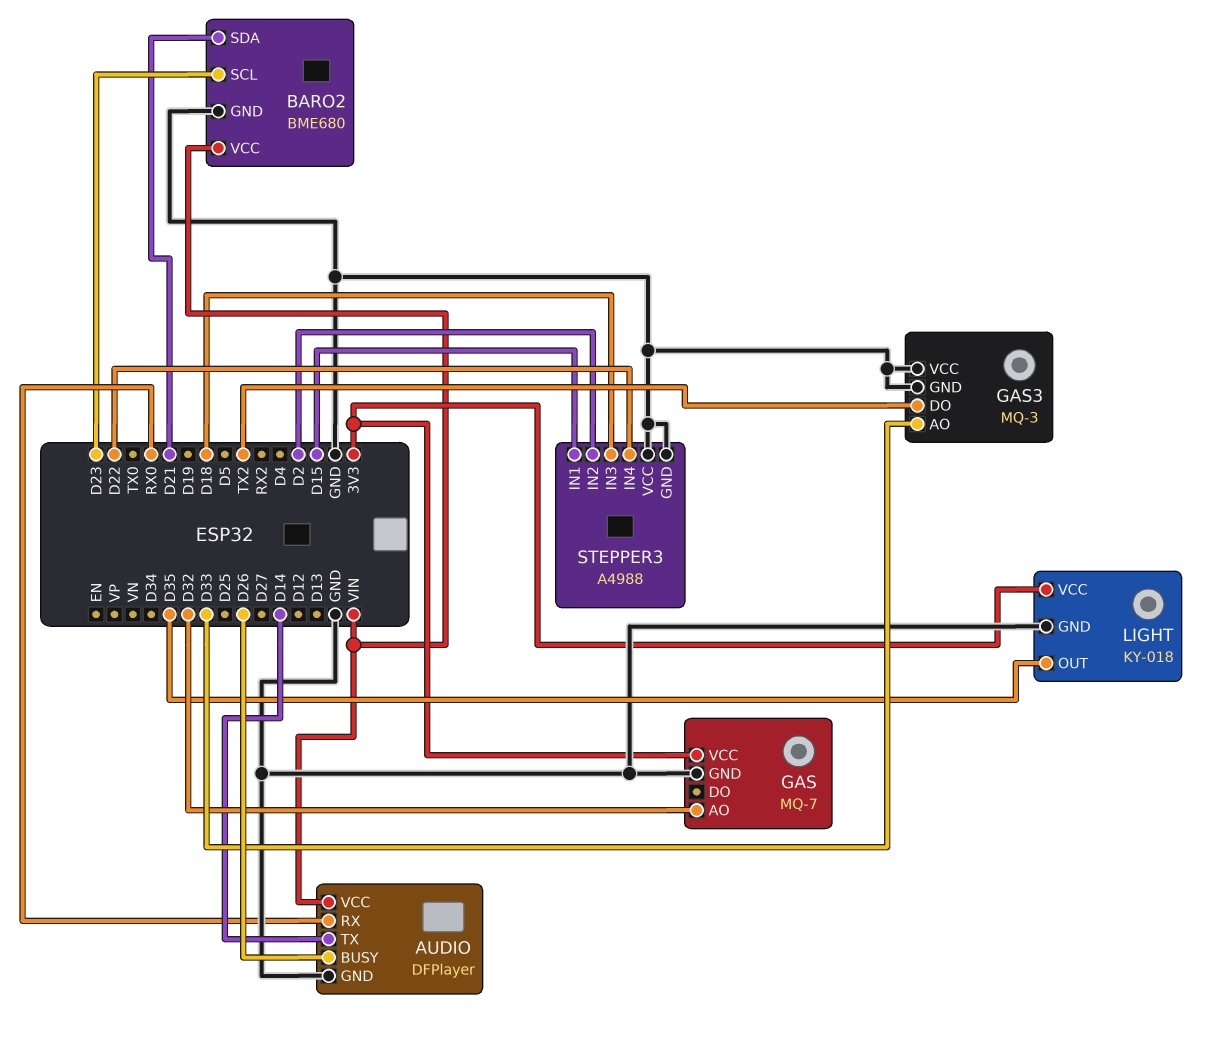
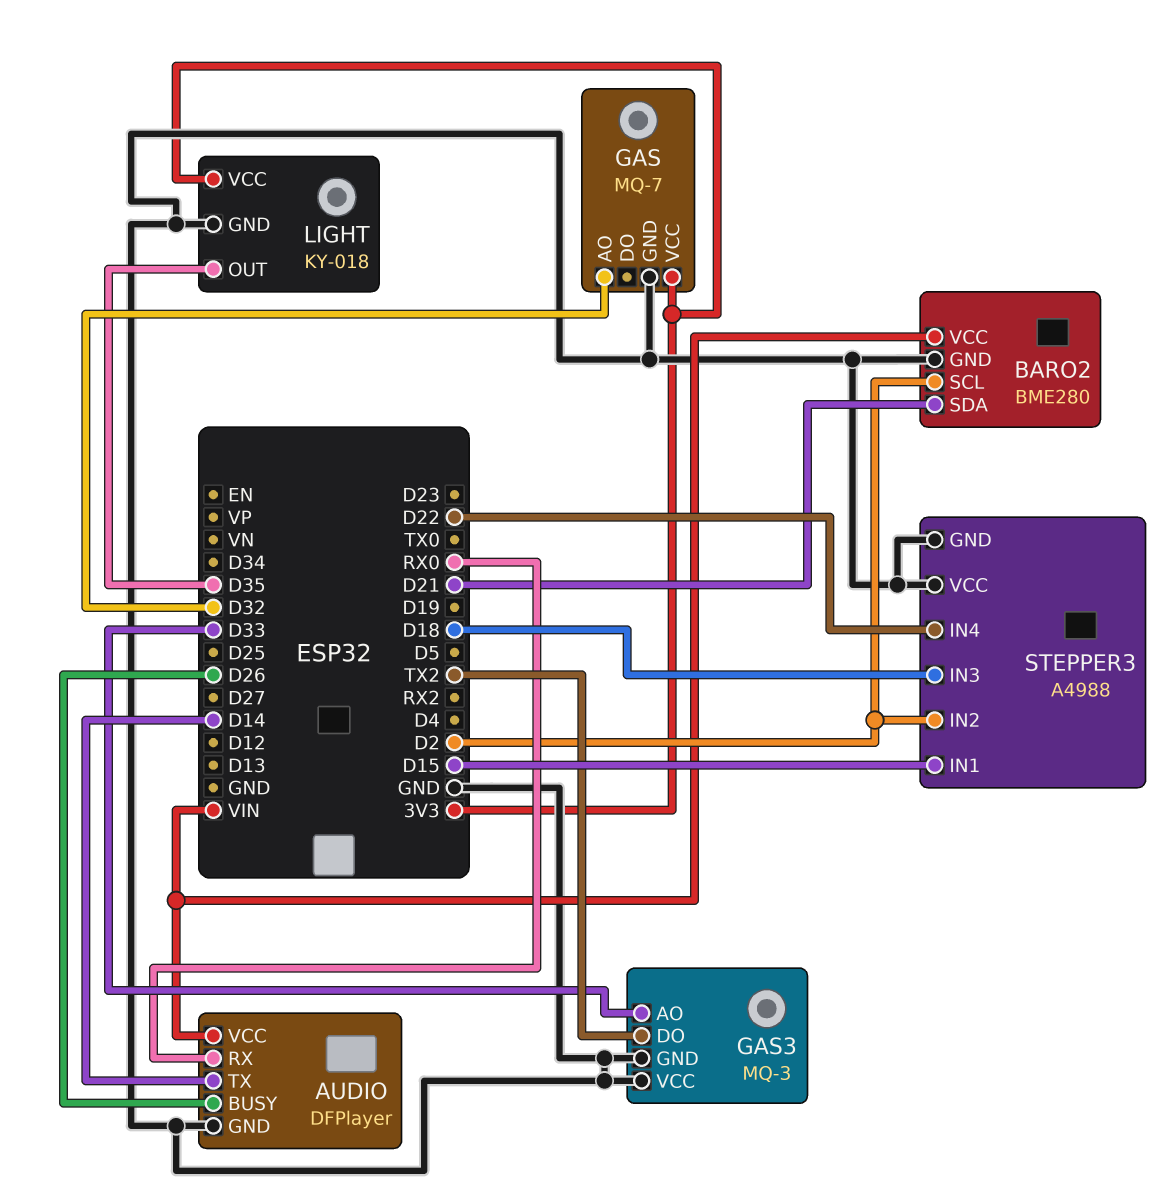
BARO2: BME680 -> BME280
BARO2 pin SCL: D23 -> D2

